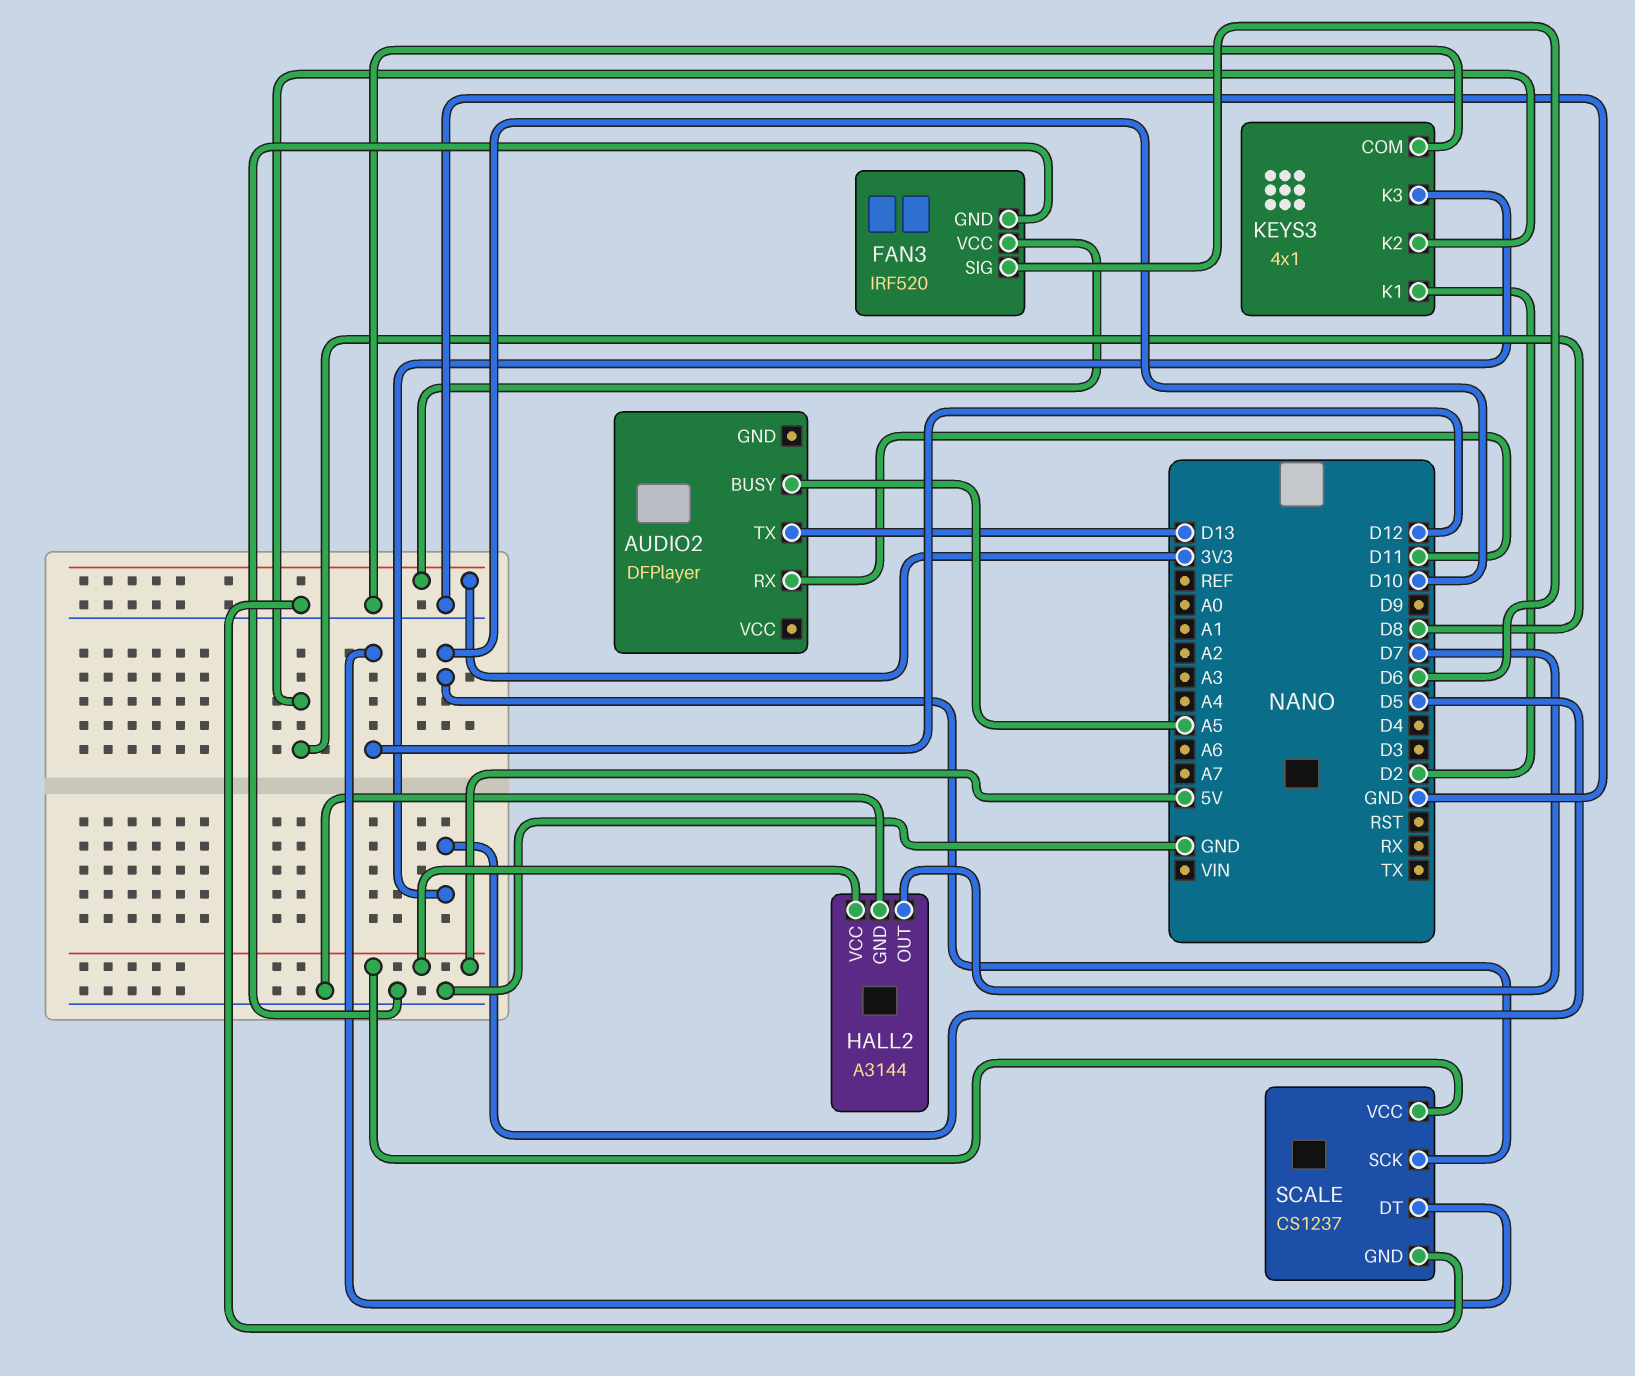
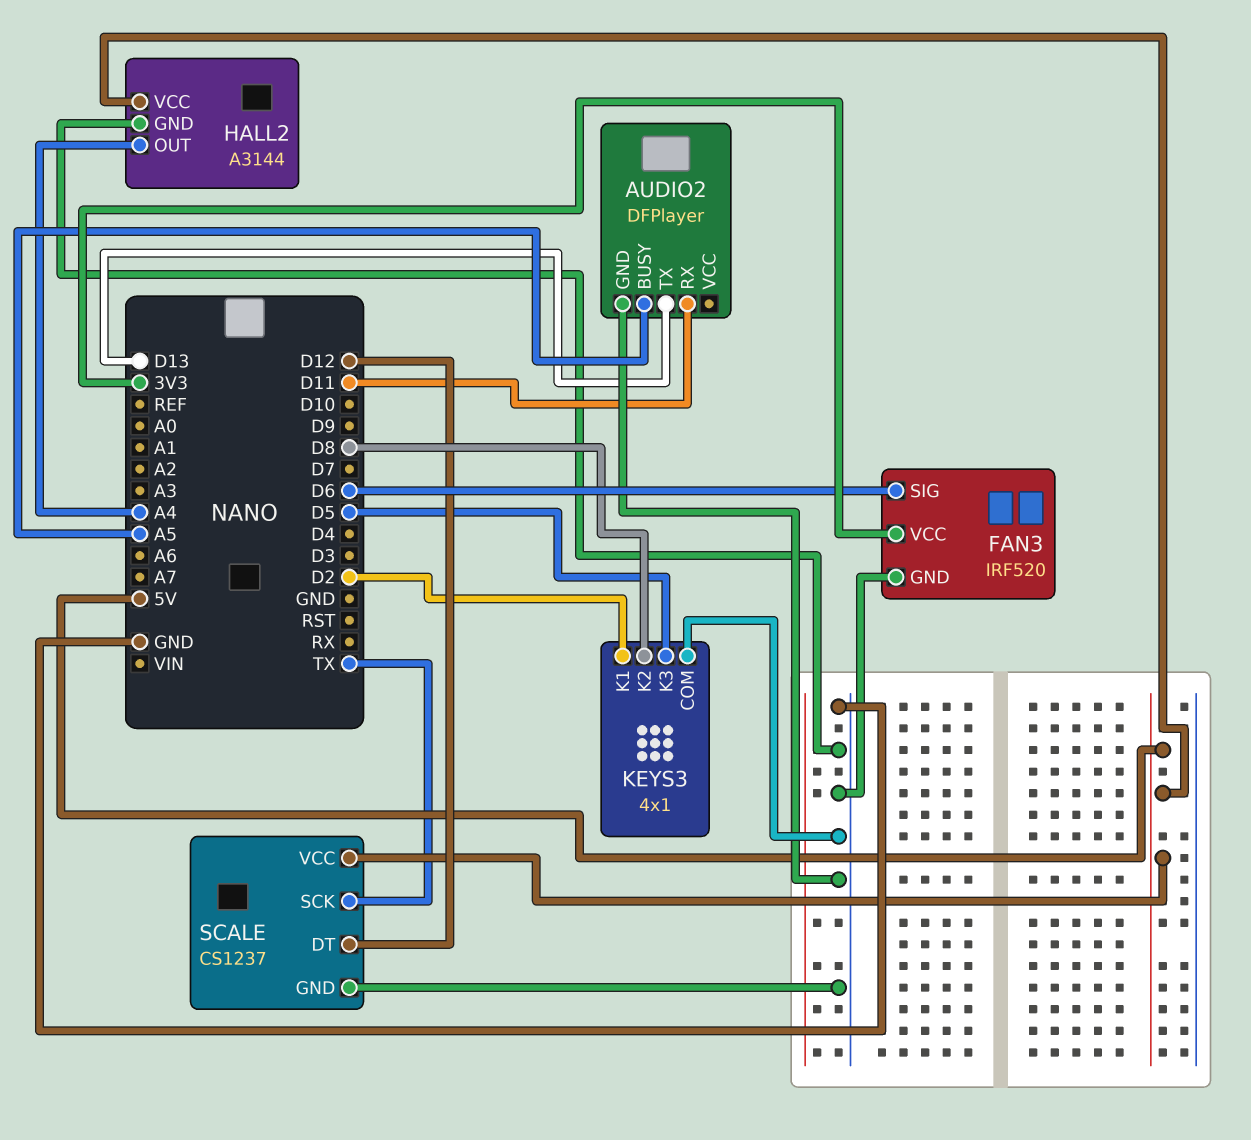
AUDIO2 pin GND: none -> GND
HALL2 pin OUT: D7 -> A4
SCALE pin SCK: D10 -> TX

